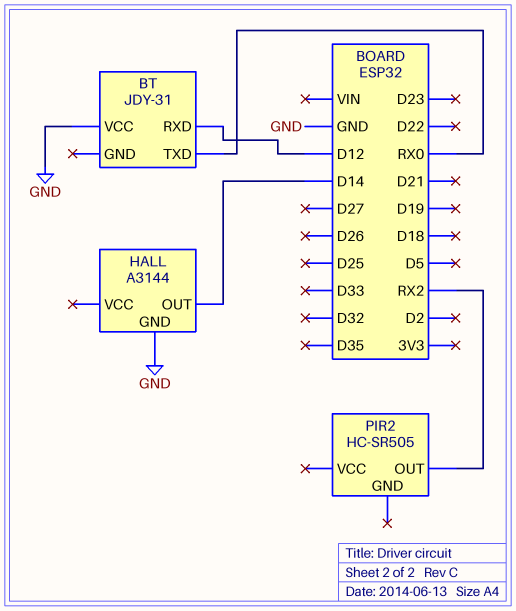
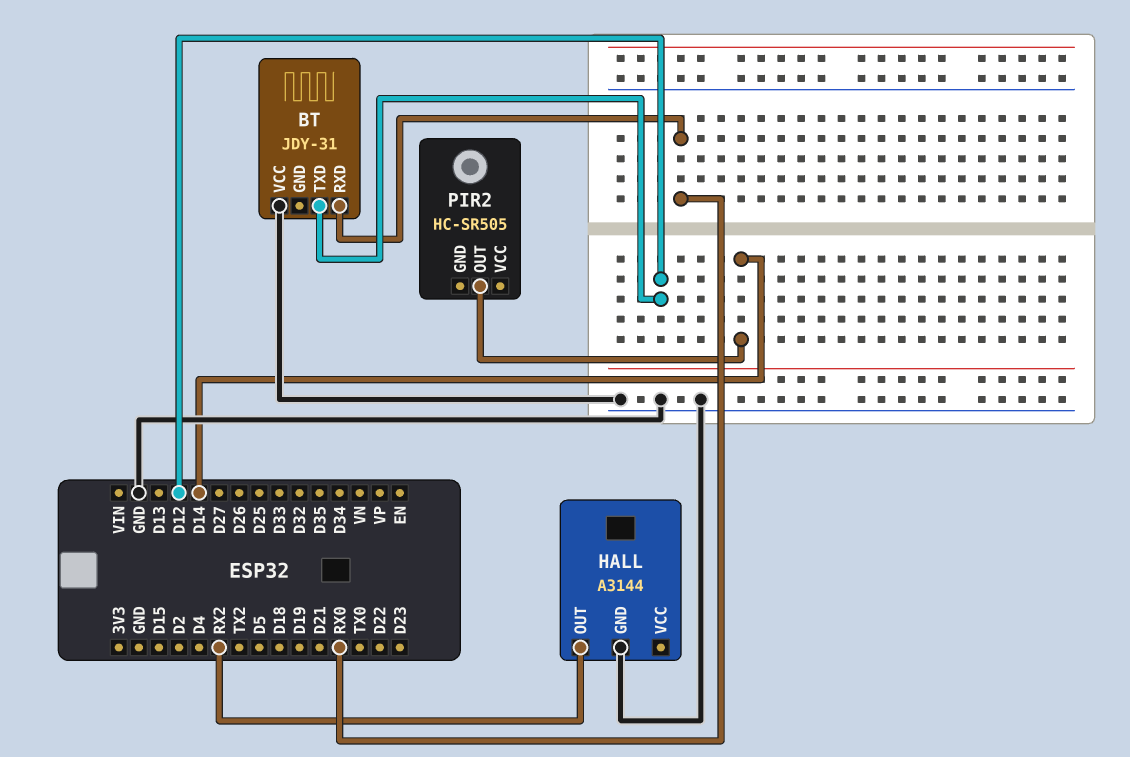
BT pin RXD: D12 -> RX0
BT pin TXD: RX0 -> D12
HALL pin OUT: D14 -> RX2
PIR2 pin OUT: RX2 -> D14

